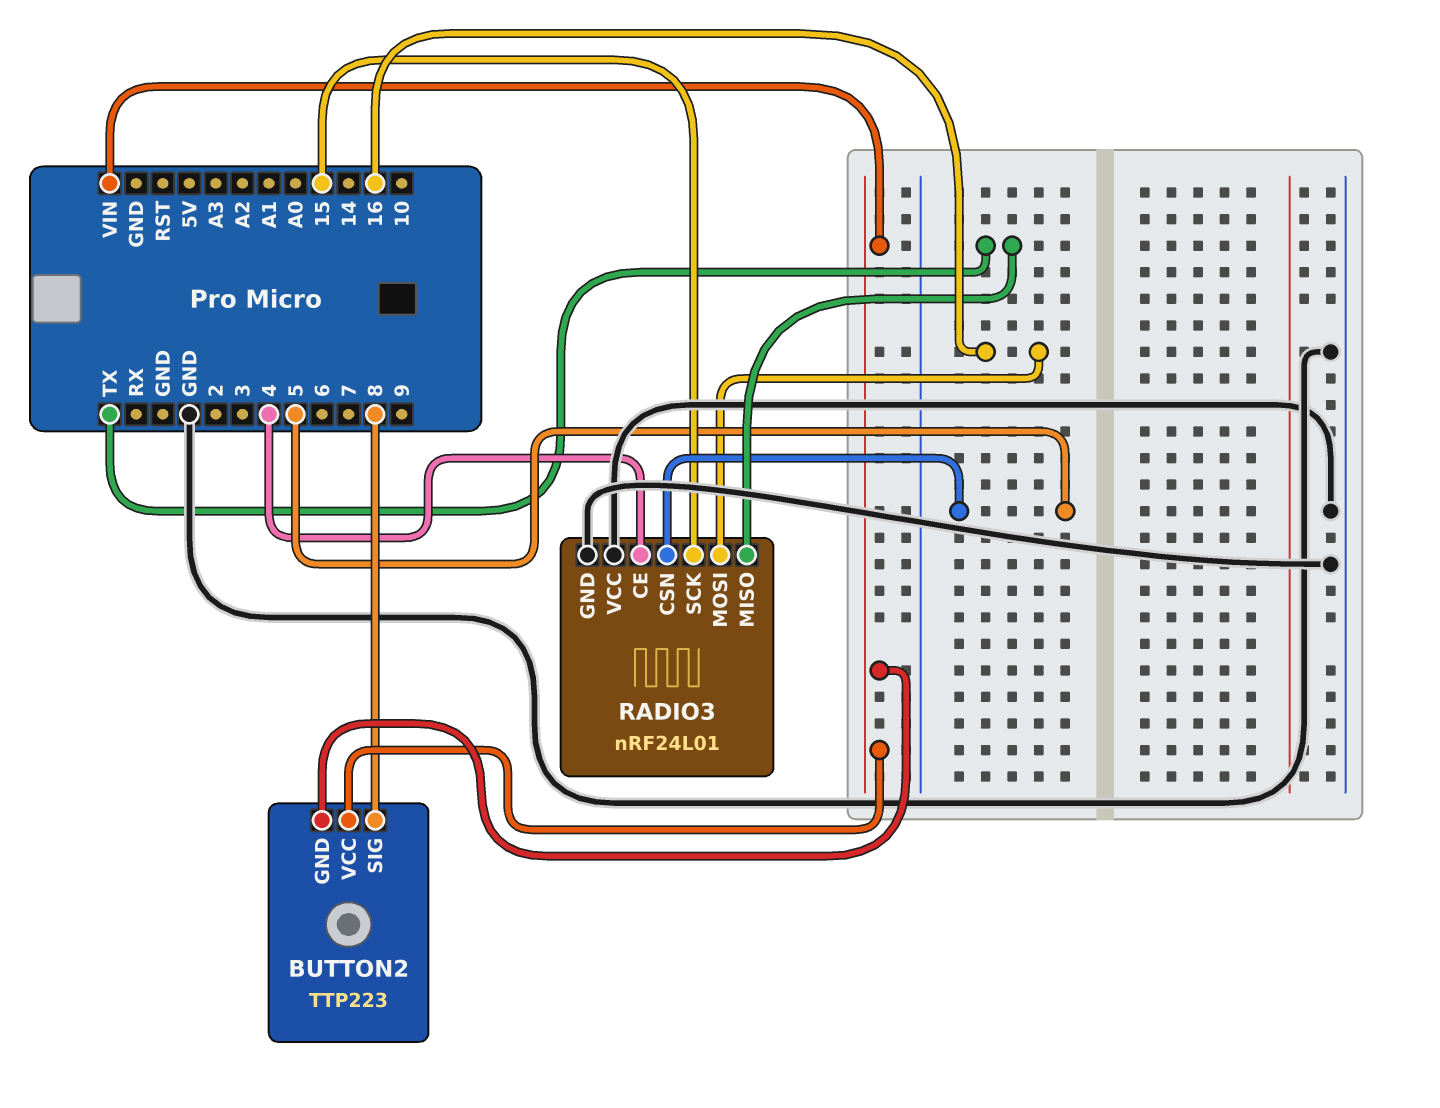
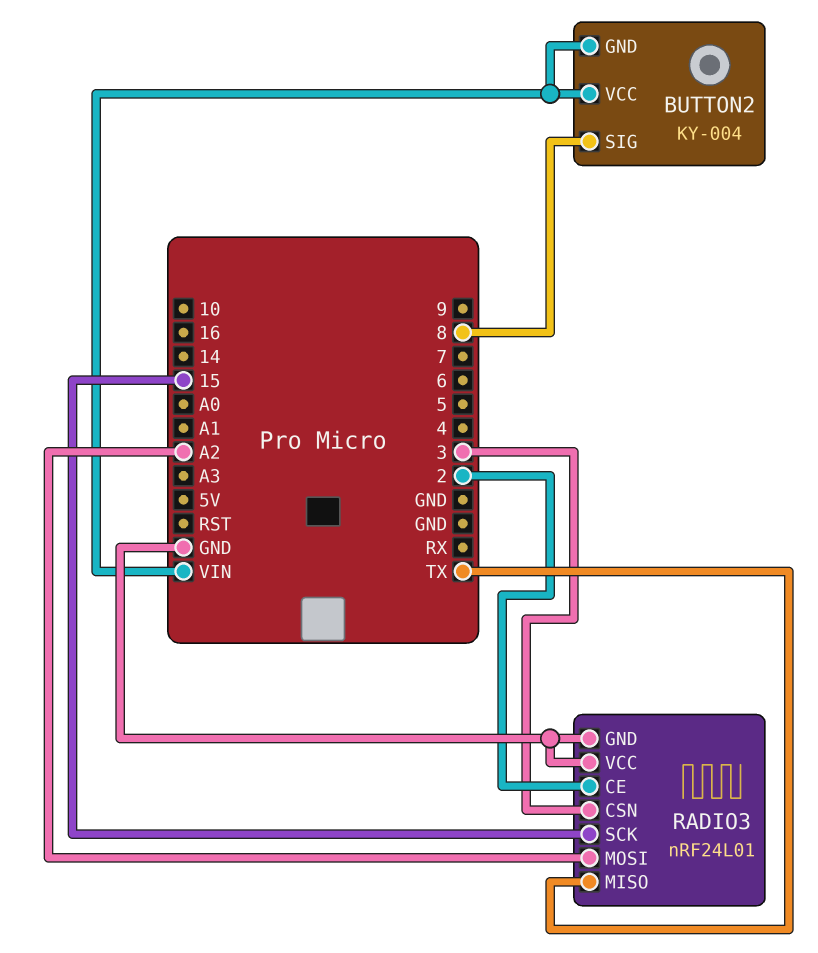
BUTTON2: TTP223 -> KY-004
RADIO3 pin CE: 4 -> 2
RADIO3 pin CSN: 5 -> 3
RADIO3 pin MOSI: 16 -> A2

